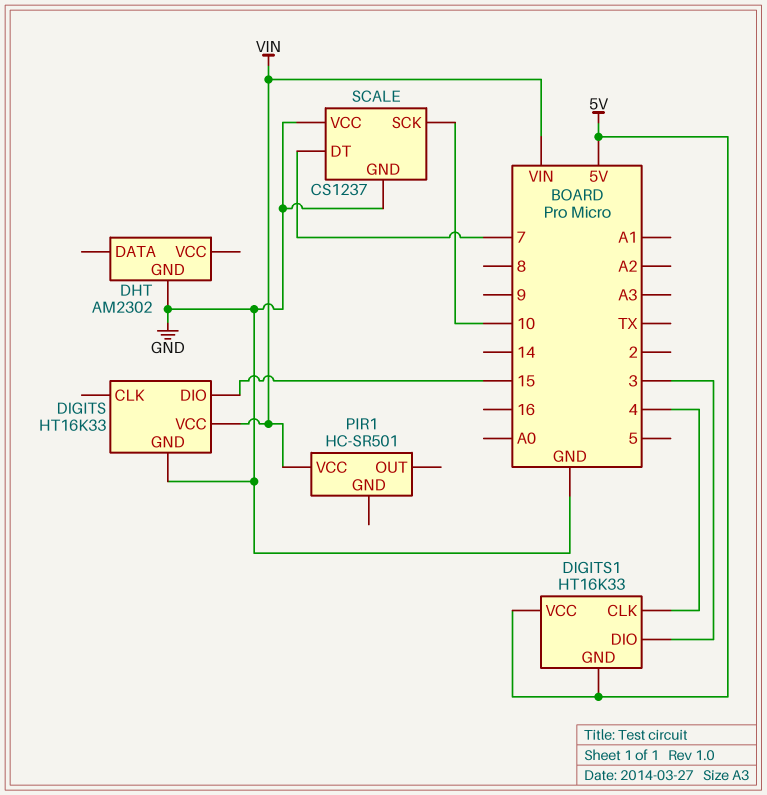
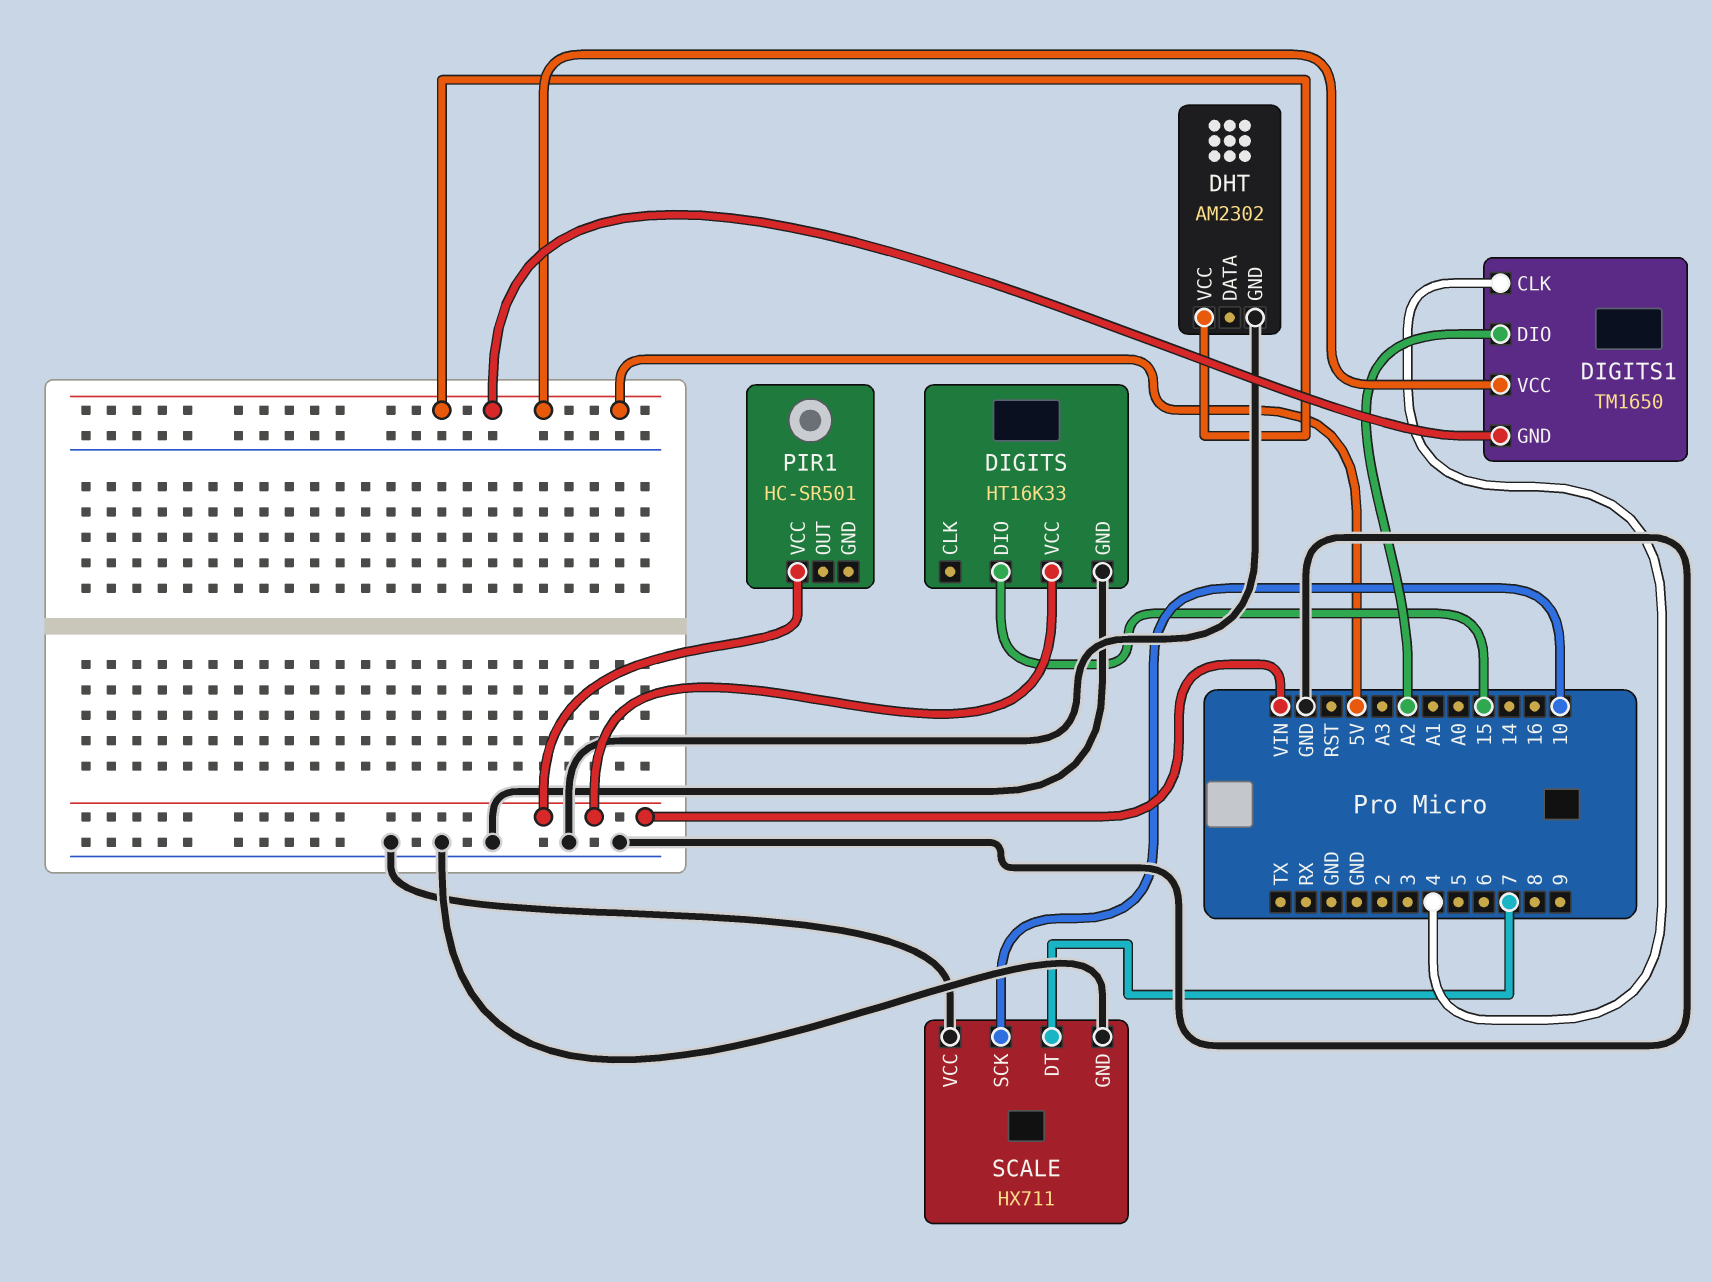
DHT pin VCC: none -> 5V
DIGITS1: HT16K33 -> TM1650
DIGITS1 pin DIO: 3 -> A2
SCALE: CS1237 -> HX711

